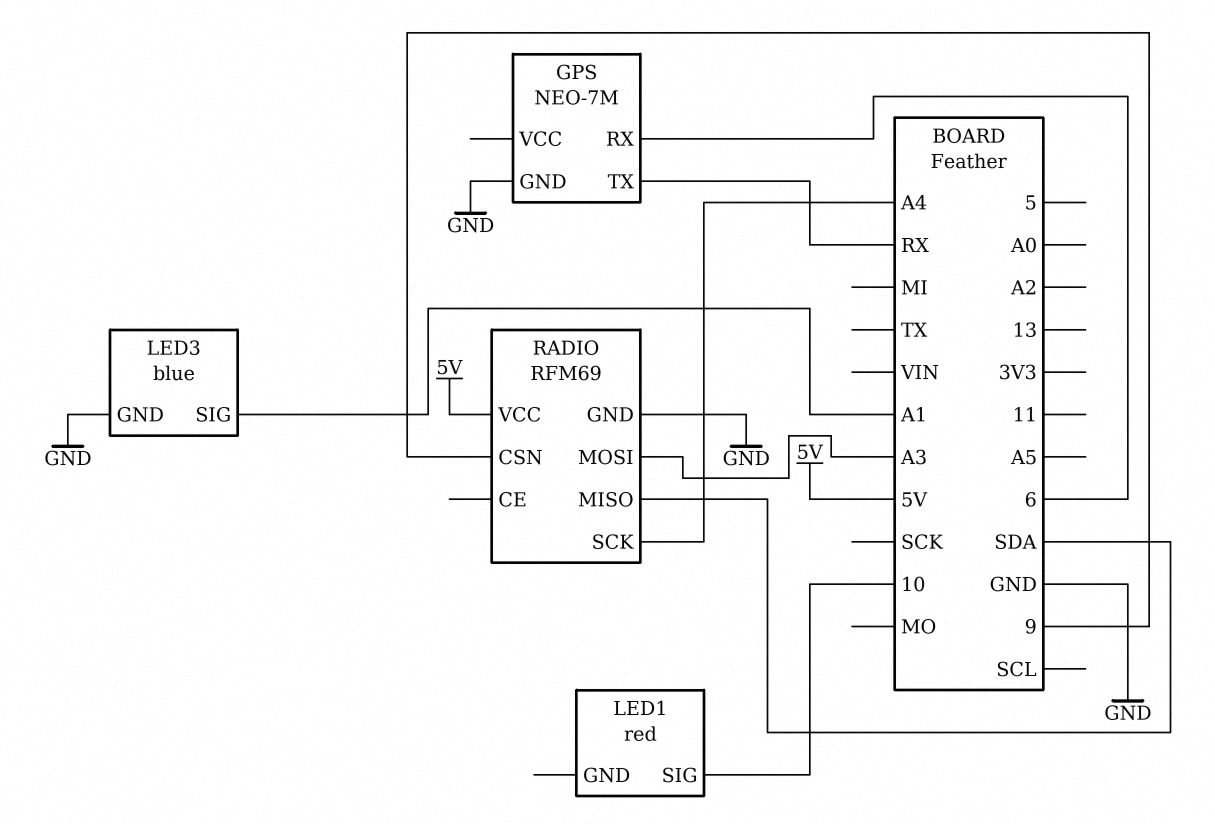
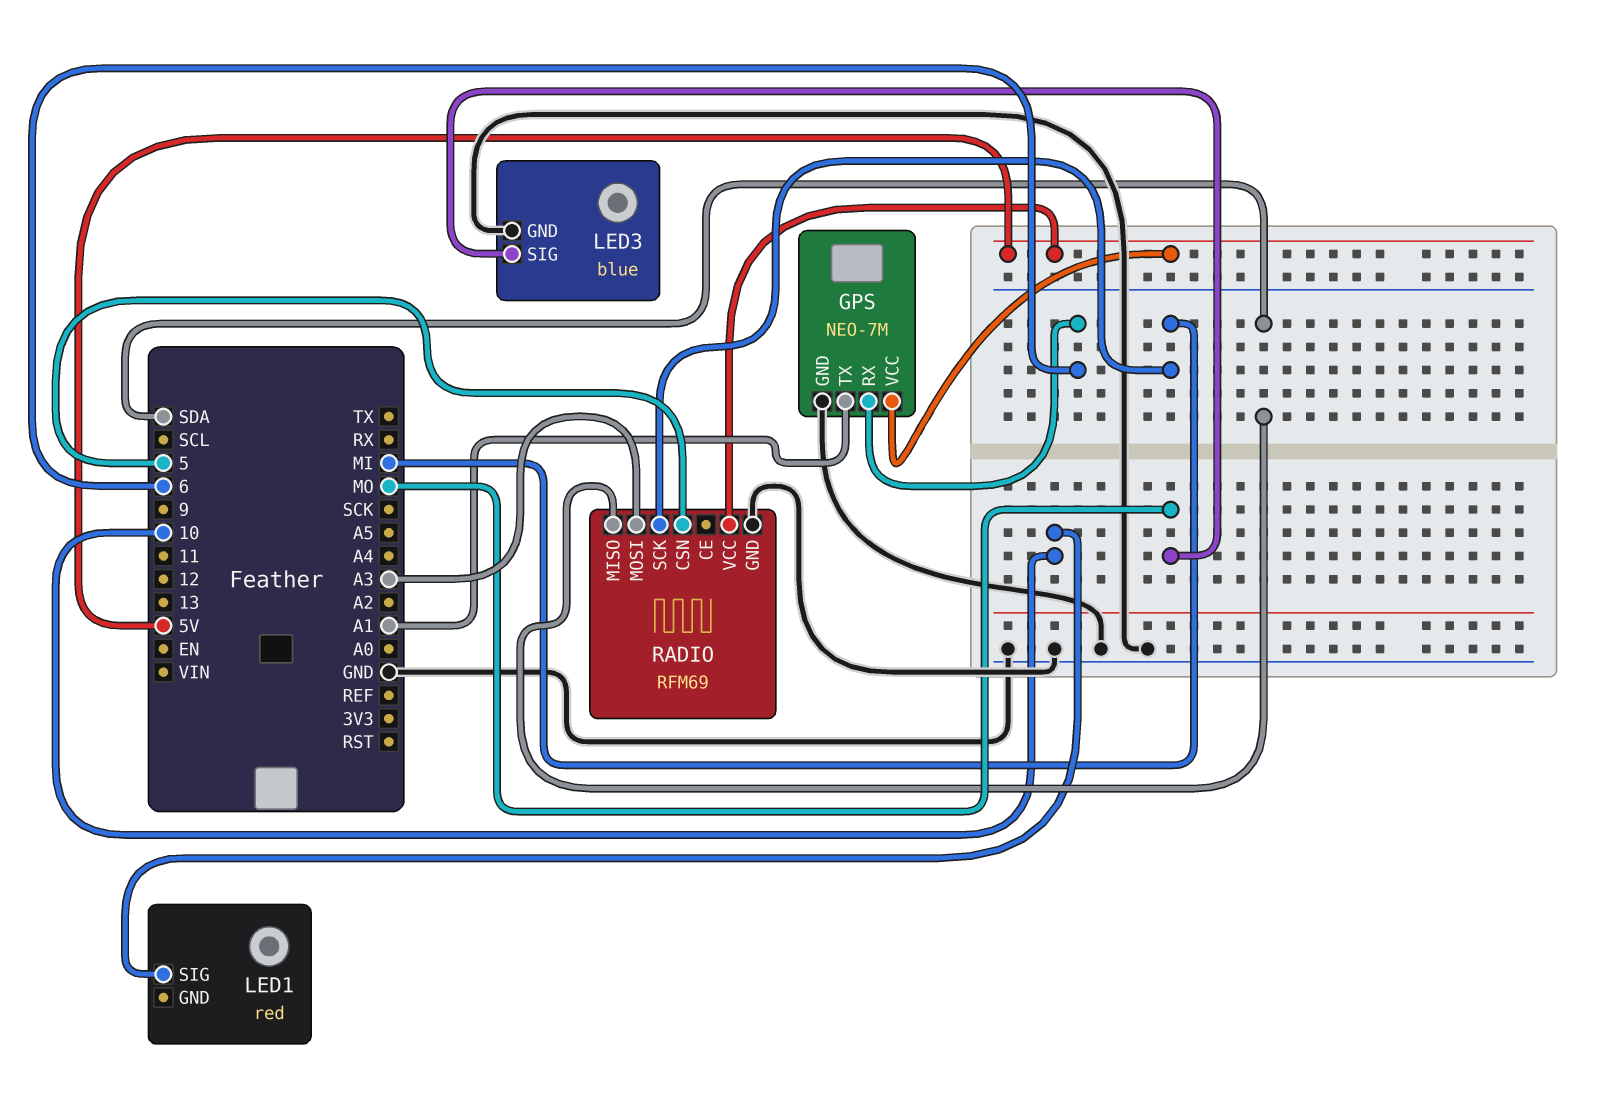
GPS pin TX: RX -> A1
GPS pin VCC: none -> 5V
LED3 pin SIG: A1 -> MO
RADIO pin CSN: 9 -> 5
RADIO pin SCK: A4 -> MI

